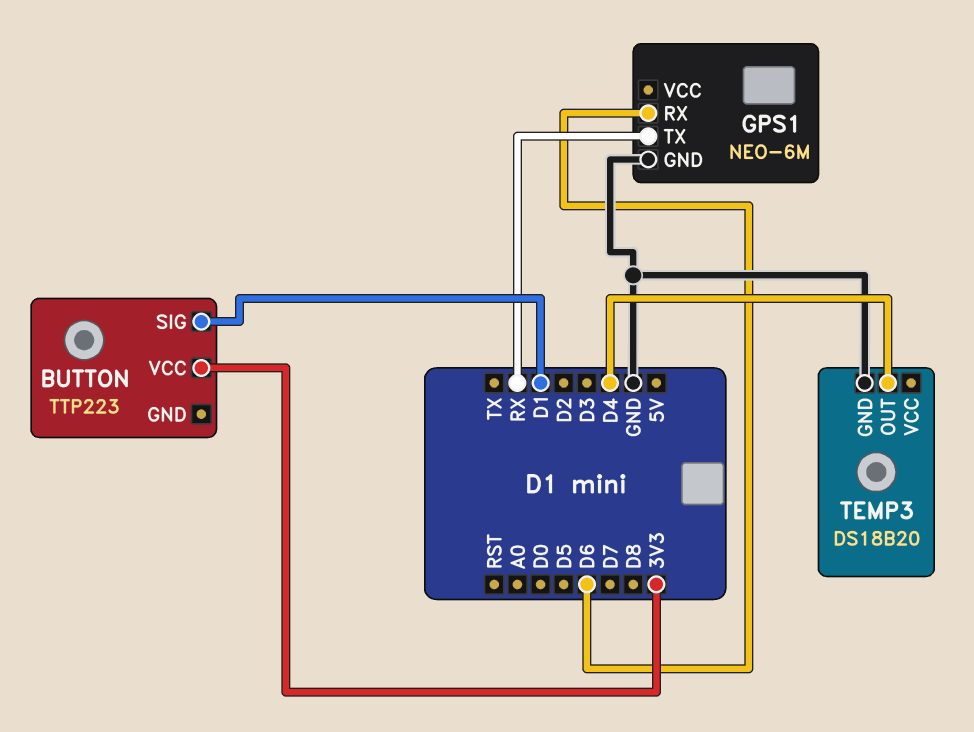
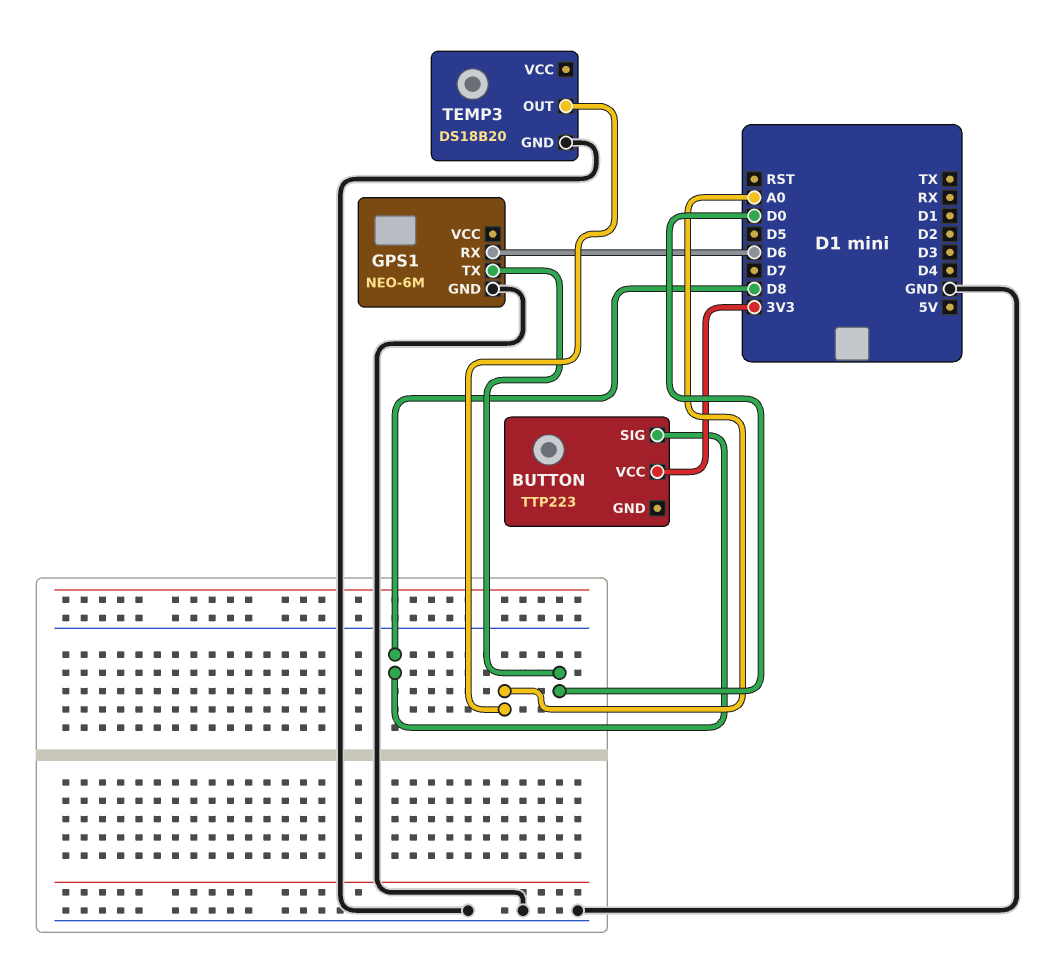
BUTTON pin SIG: D1 -> D8
GPS1 pin TX: RX -> D0
TEMP3 pin OUT: D4 -> A0

